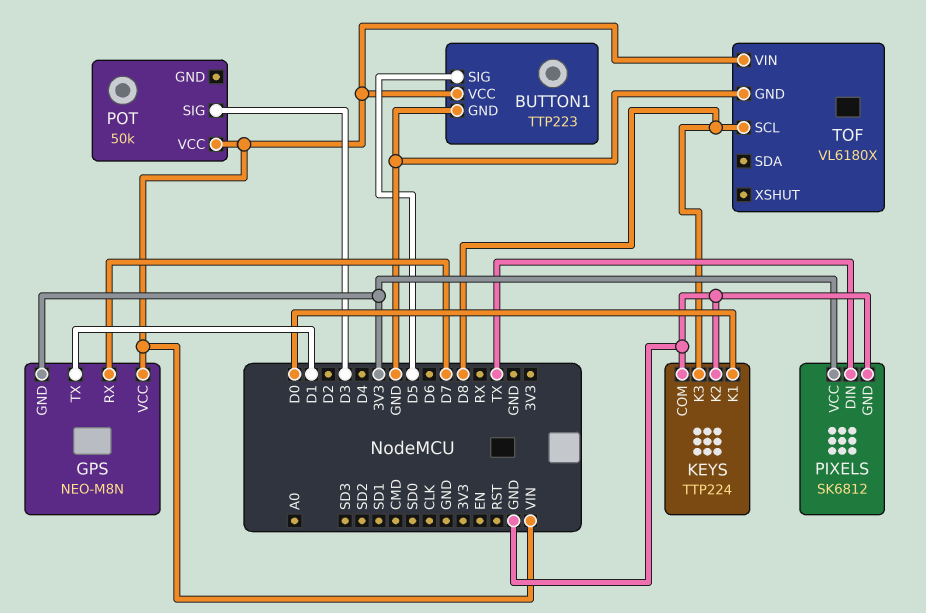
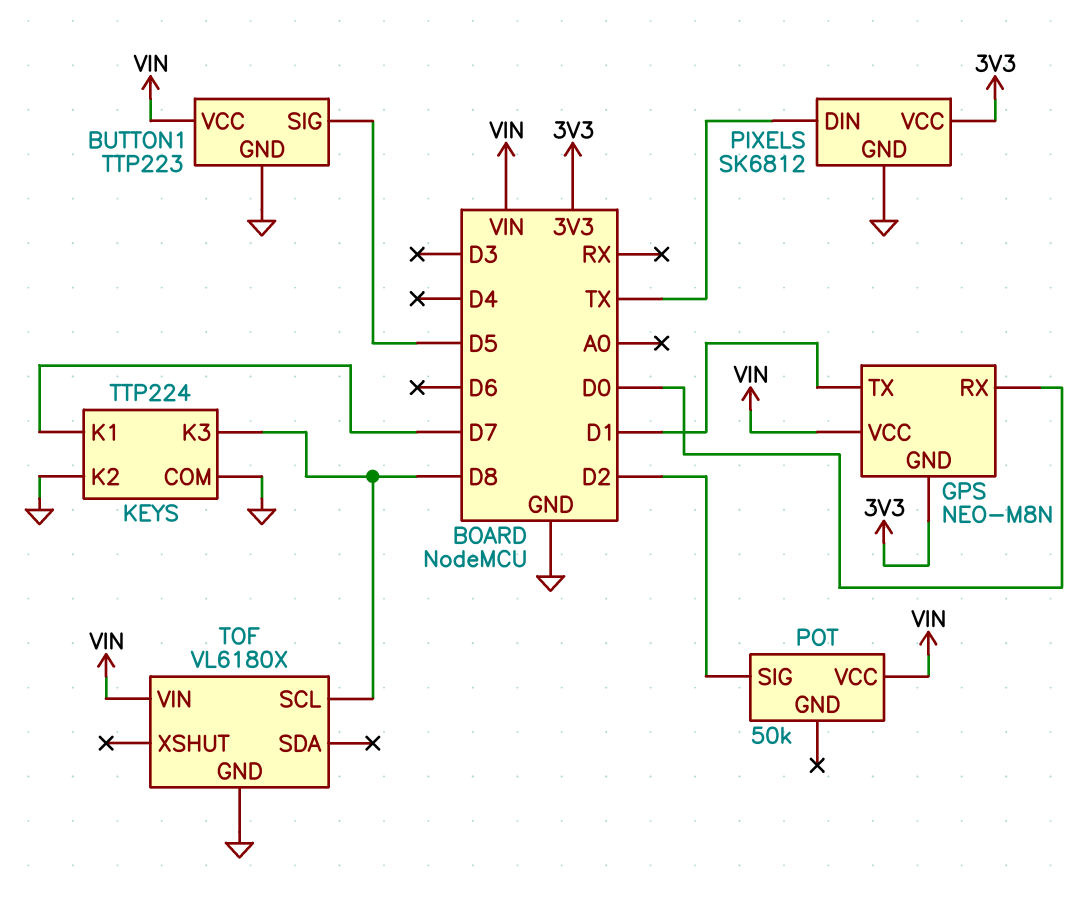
GPS pin RX: D7 -> D0
KEYS pin K1: D0 -> D7
POT pin SIG: D3 -> D2

